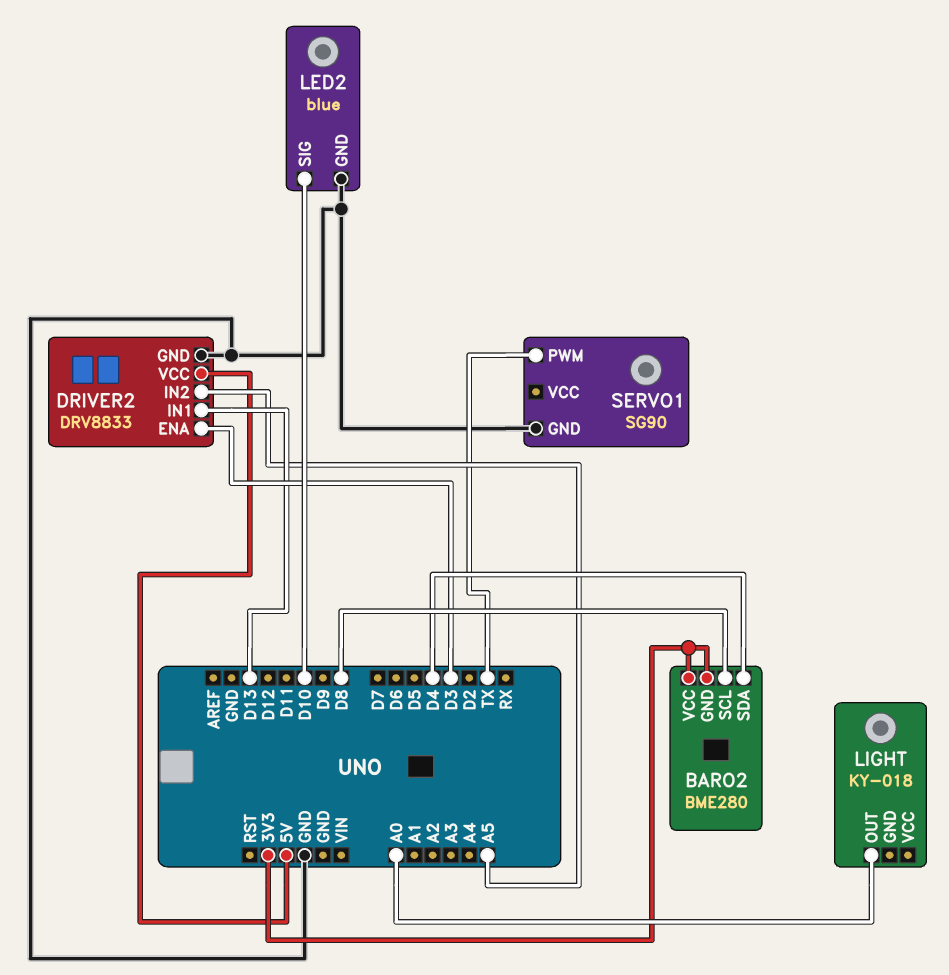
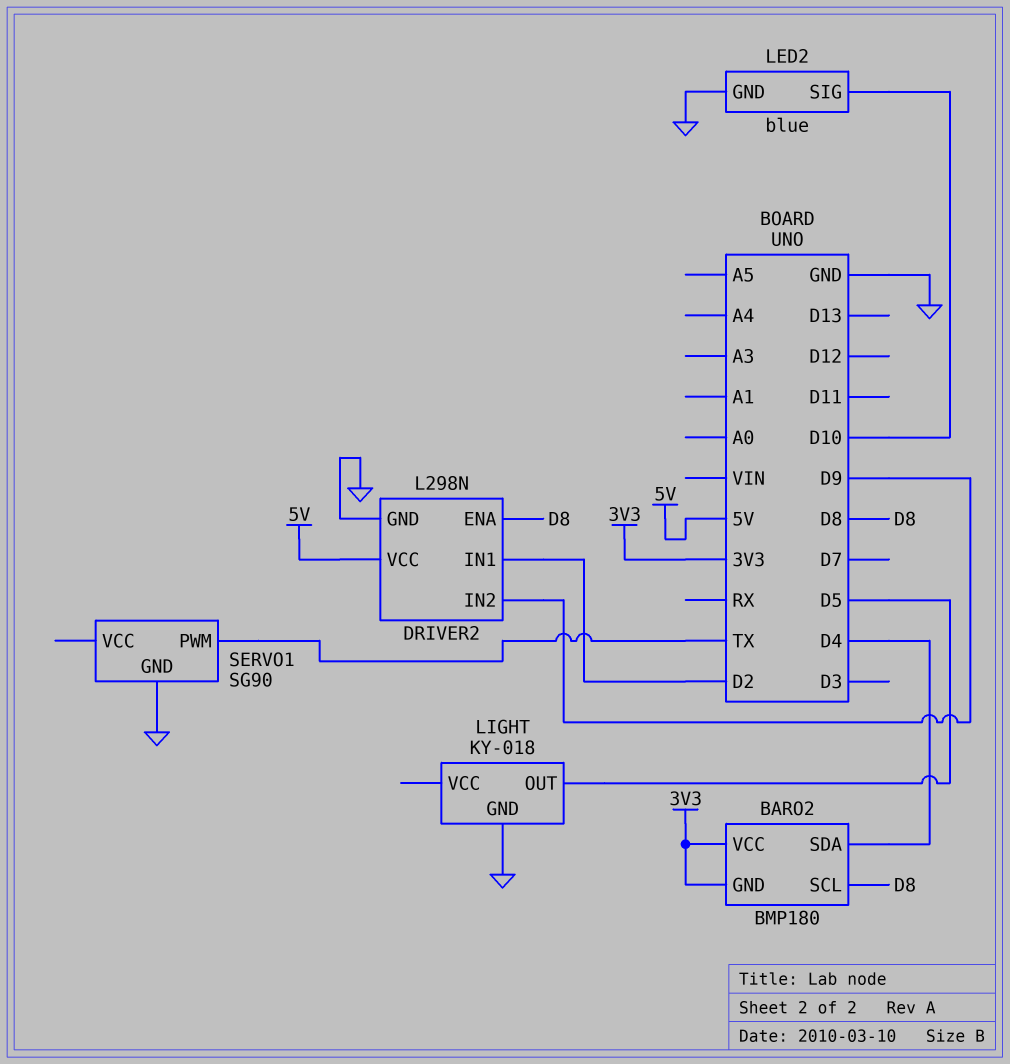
BARO2: BME280 -> BMP180
DRIVER2: DRV8833 -> L298N
DRIVER2 pin ENA: D3 -> D8
DRIVER2 pin IN1: D13 -> D2
DRIVER2 pin IN2: A5 -> D9
LIGHT pin GND: none -> GND
LIGHT pin OUT: A0 -> D5

